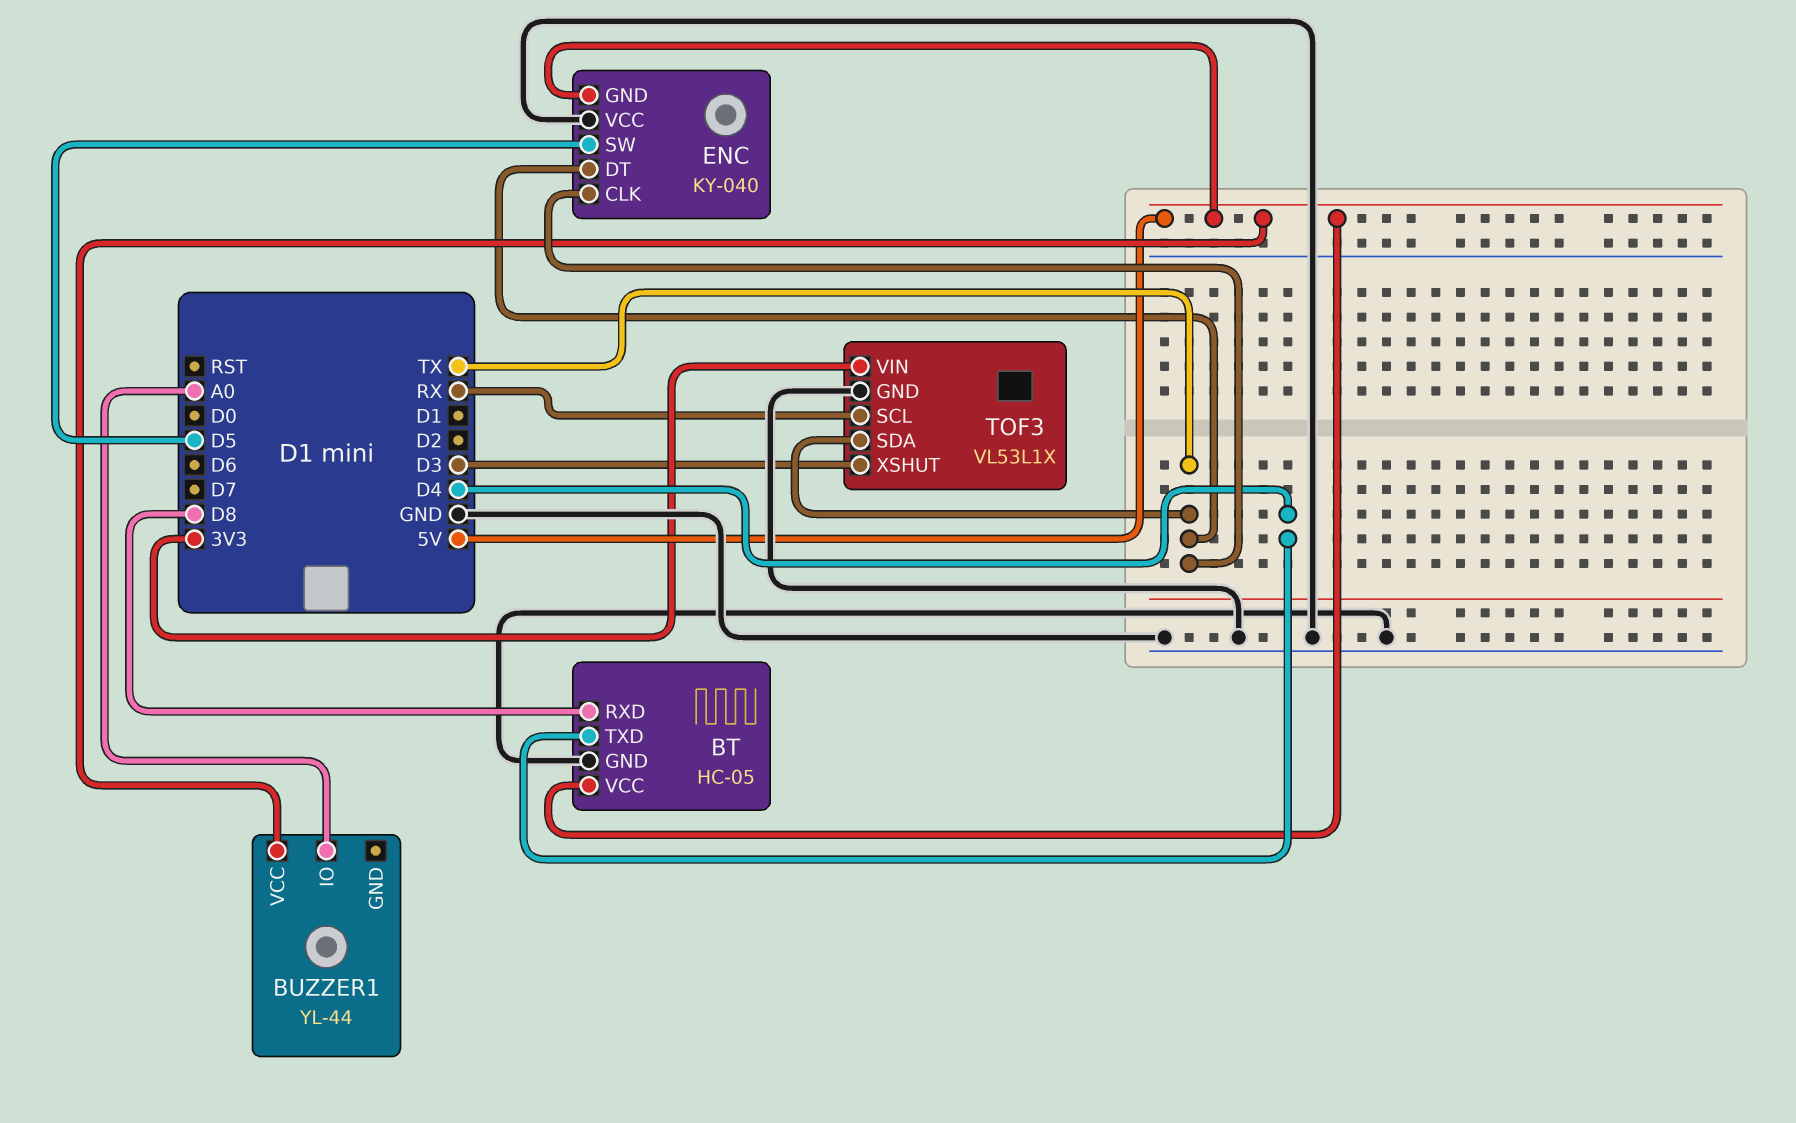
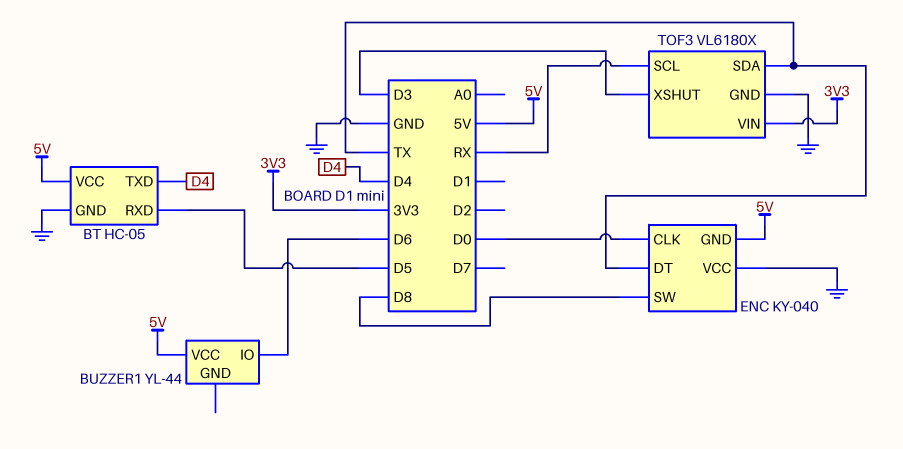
BT pin RXD: D8 -> D5
BUZZER1 pin IO: A0 -> D6
ENC pin CLK: TX -> D0
ENC pin SW: D5 -> D8
TOF3: VL53L1X -> VL6180X

